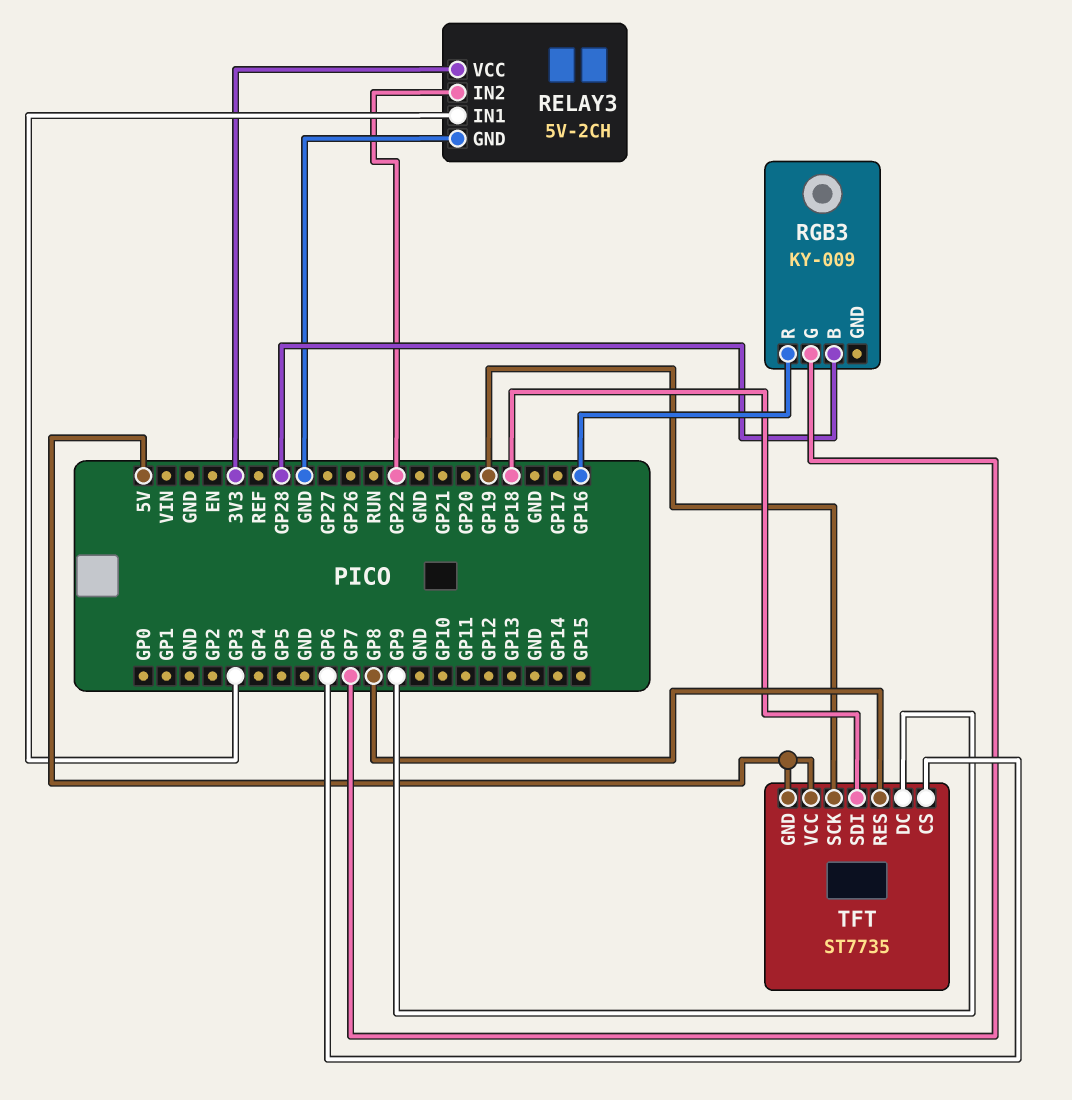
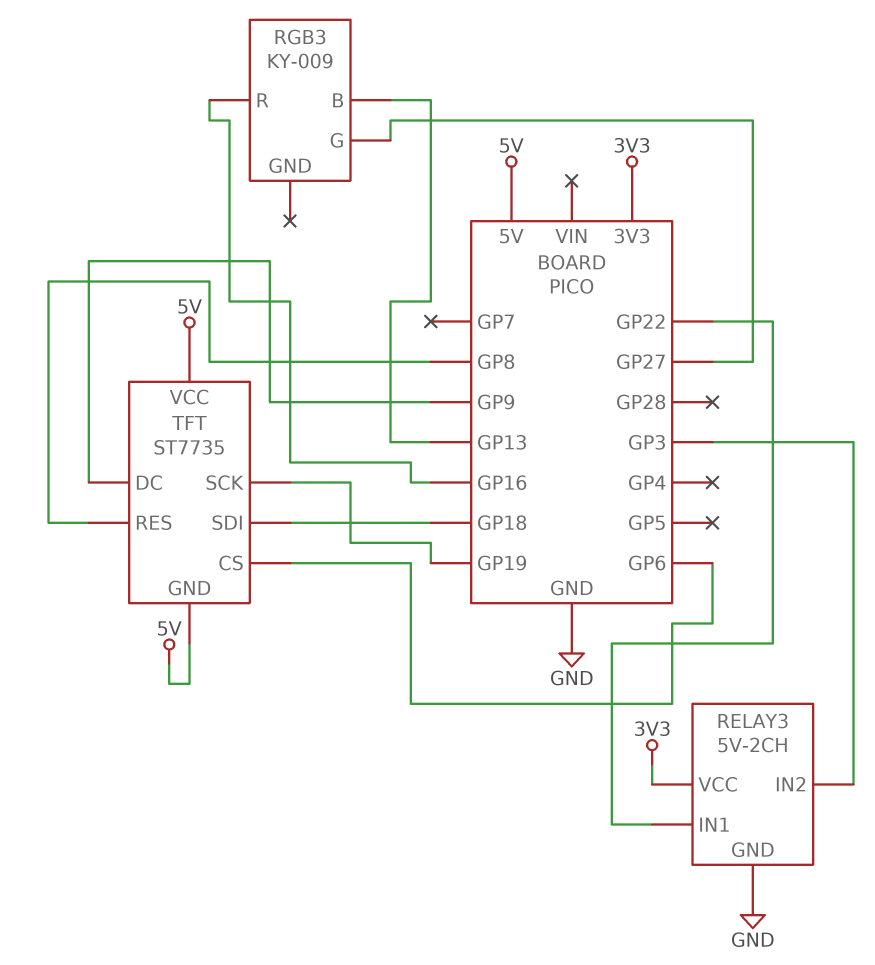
RELAY3 pin IN1: GP3 -> GP22
RELAY3 pin IN2: GP22 -> GP3
RGB3 pin B: GP28 -> GP13
RGB3 pin G: GP7 -> GP27

